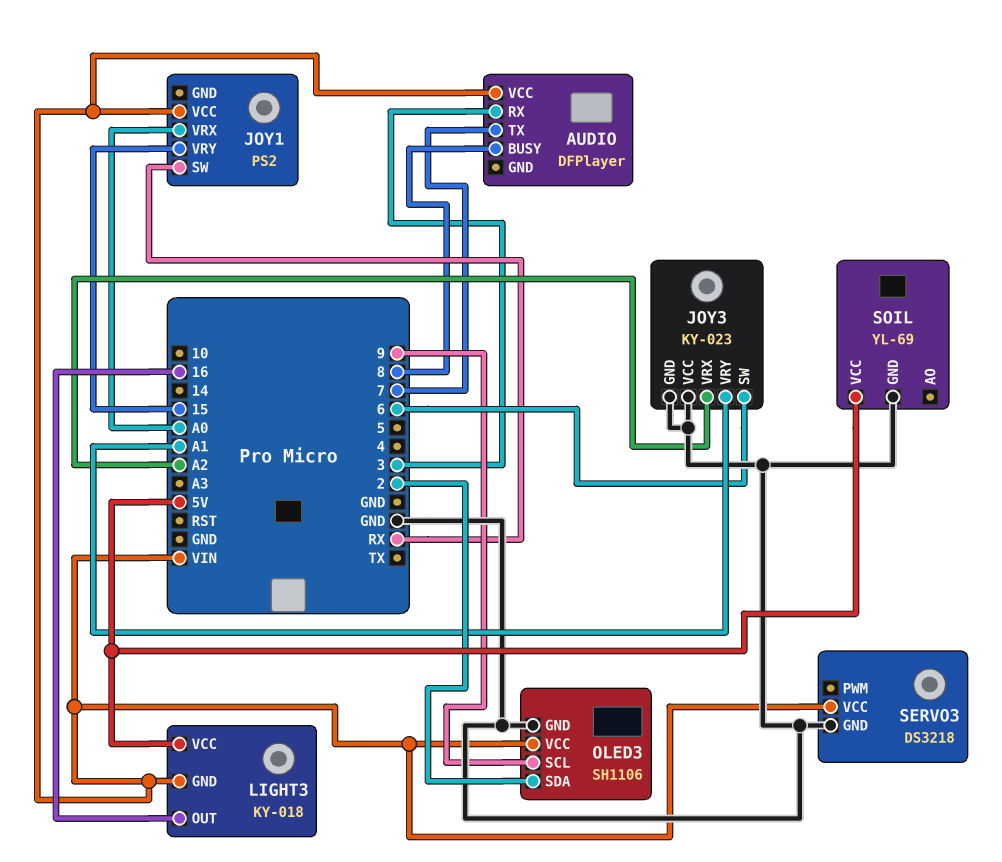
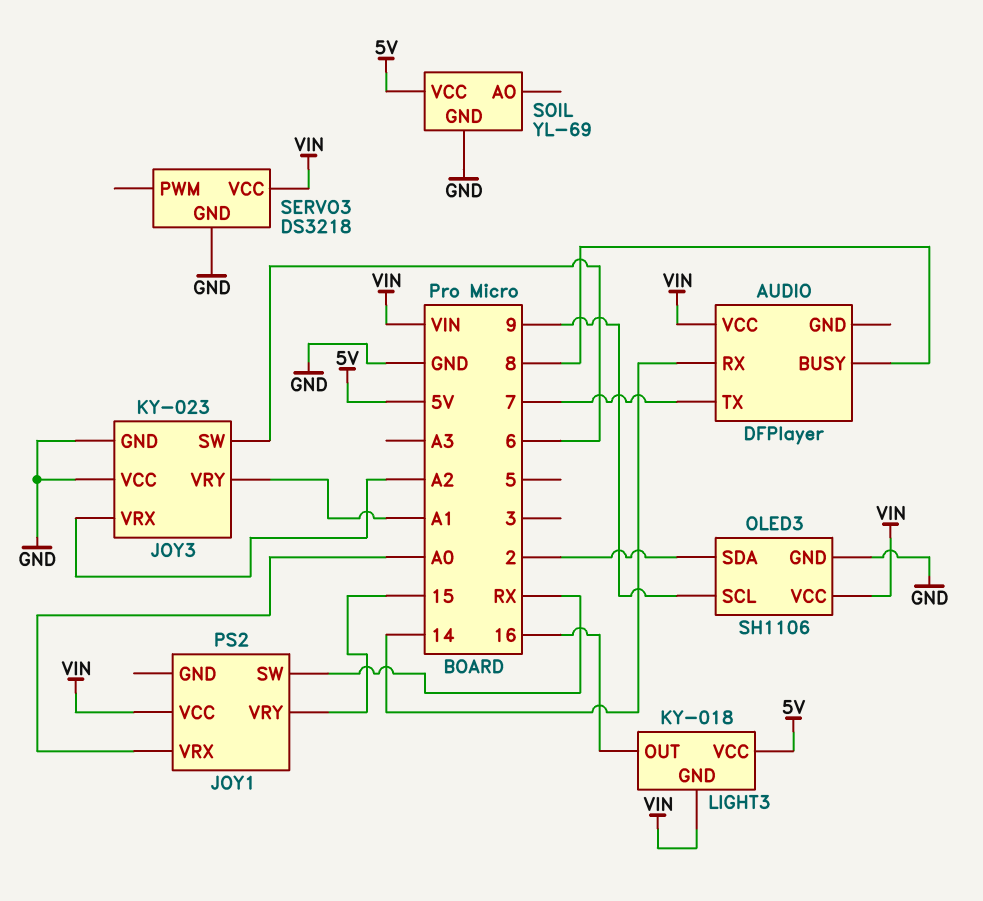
AUDIO pin RX: 3 -> 14

